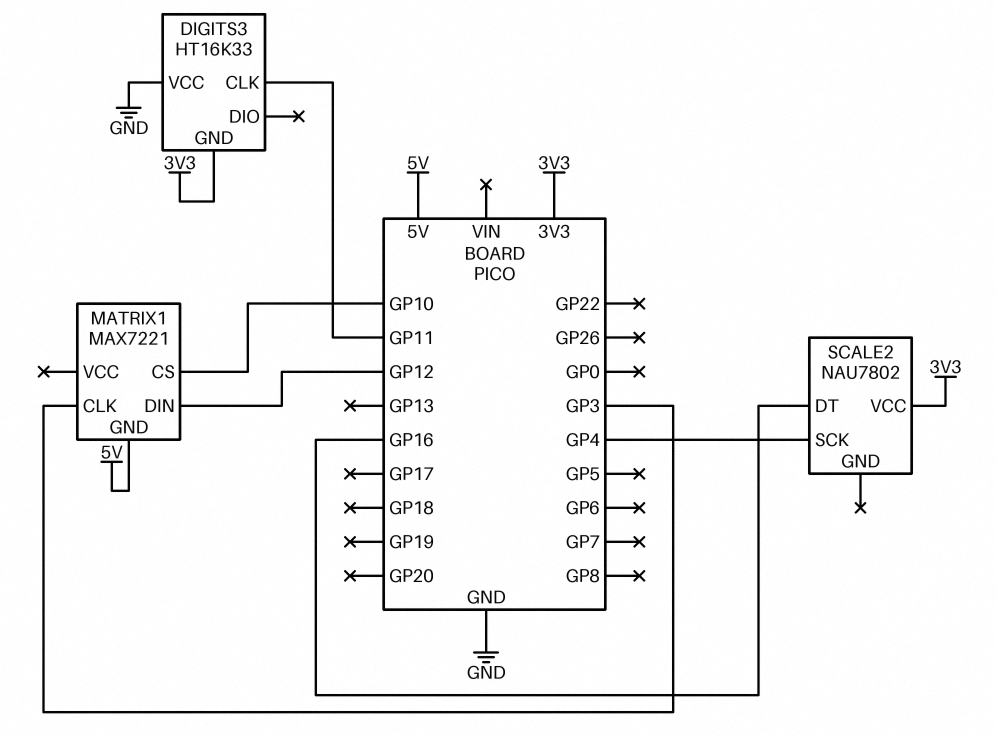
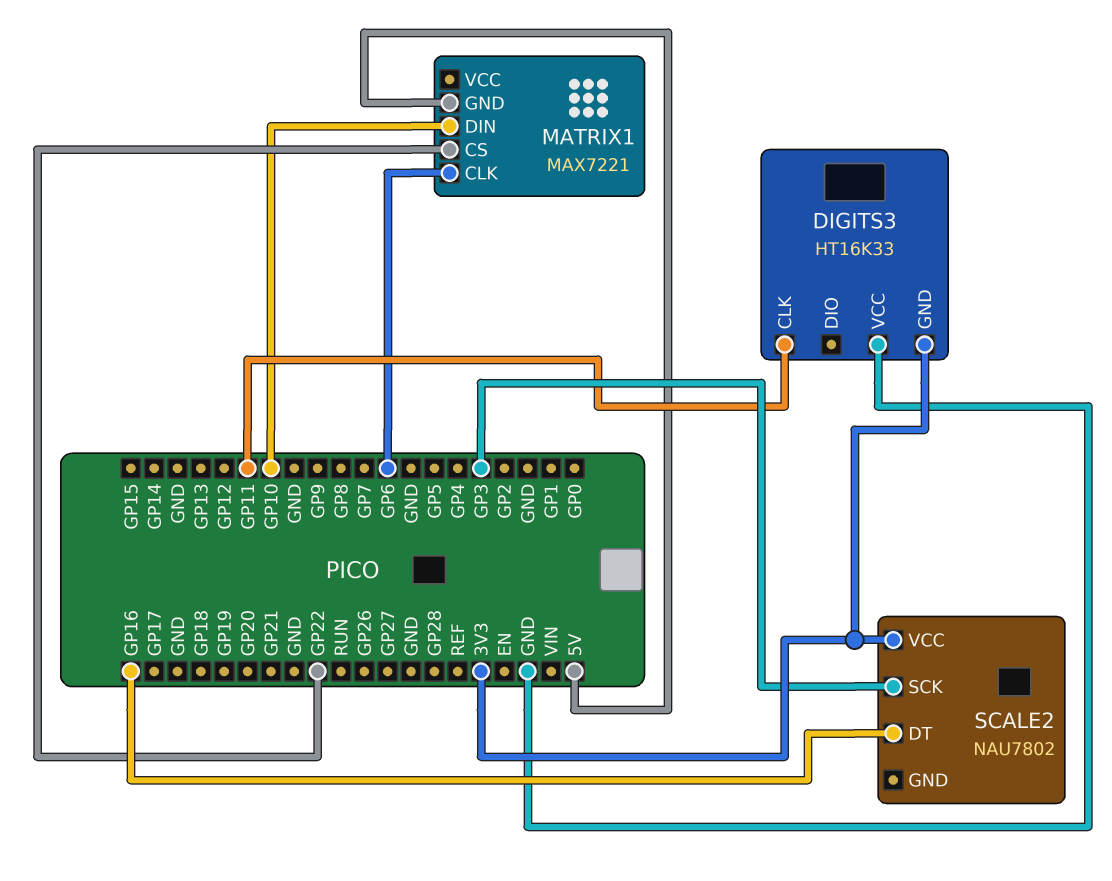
MATRIX1 pin CLK: GP3 -> GP6
MATRIX1 pin CS: GP10 -> GP22
MATRIX1 pin DIN: GP12 -> GP10
SCALE2 pin SCK: GP4 -> GP3

